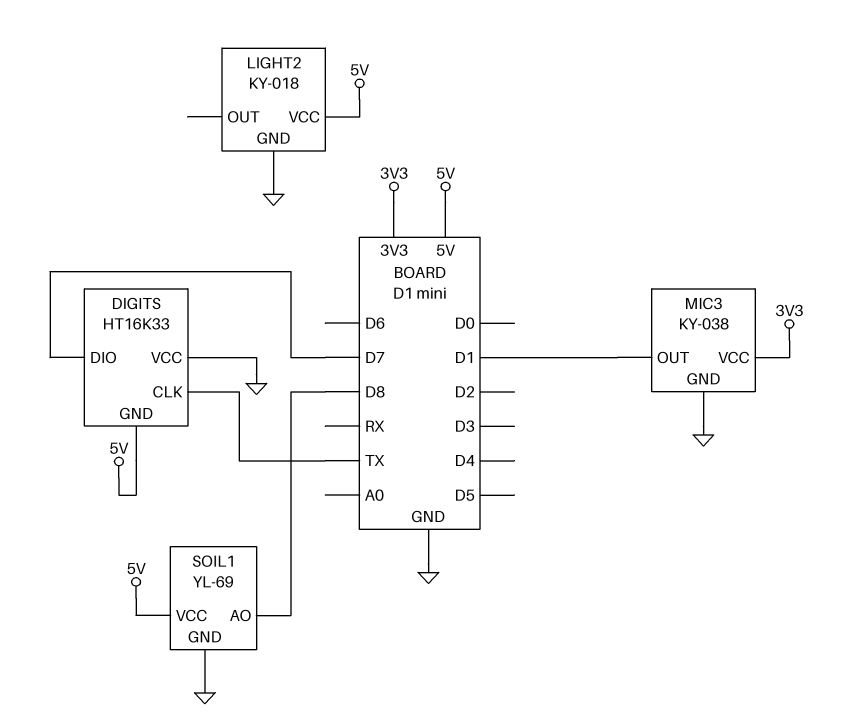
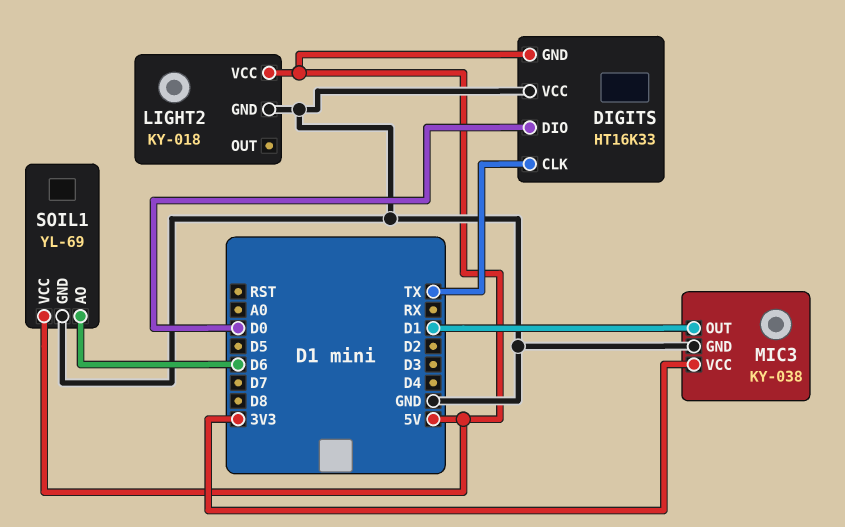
DIGITS pin DIO: D7 -> D0
SOIL1 pin AO: D8 -> D6

